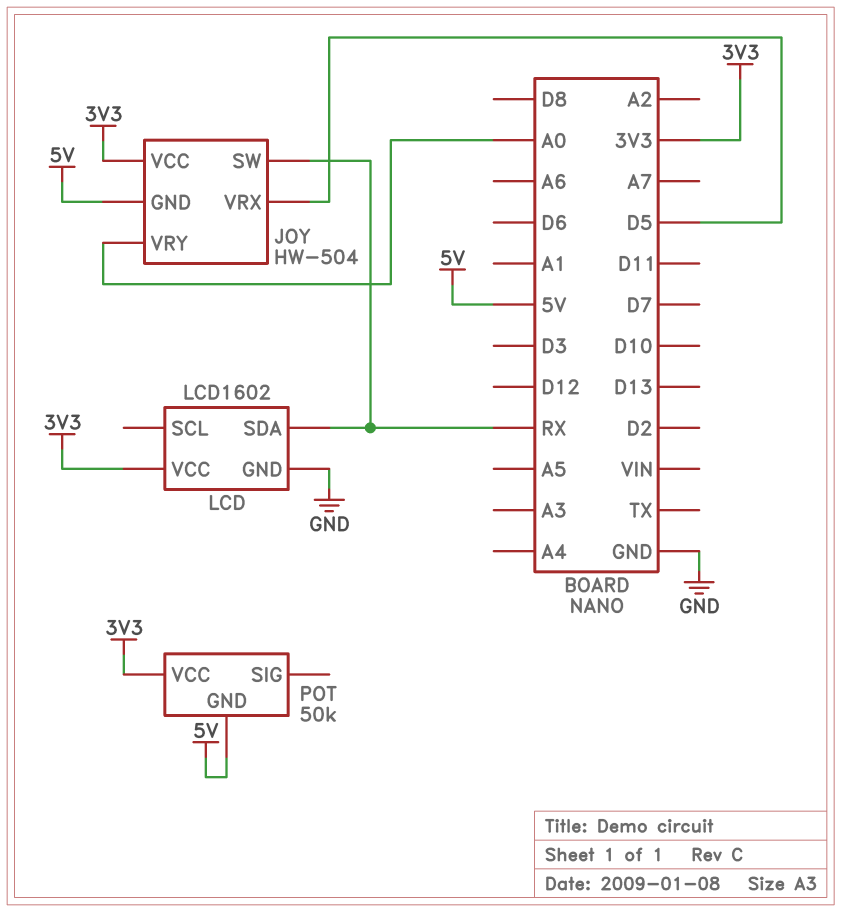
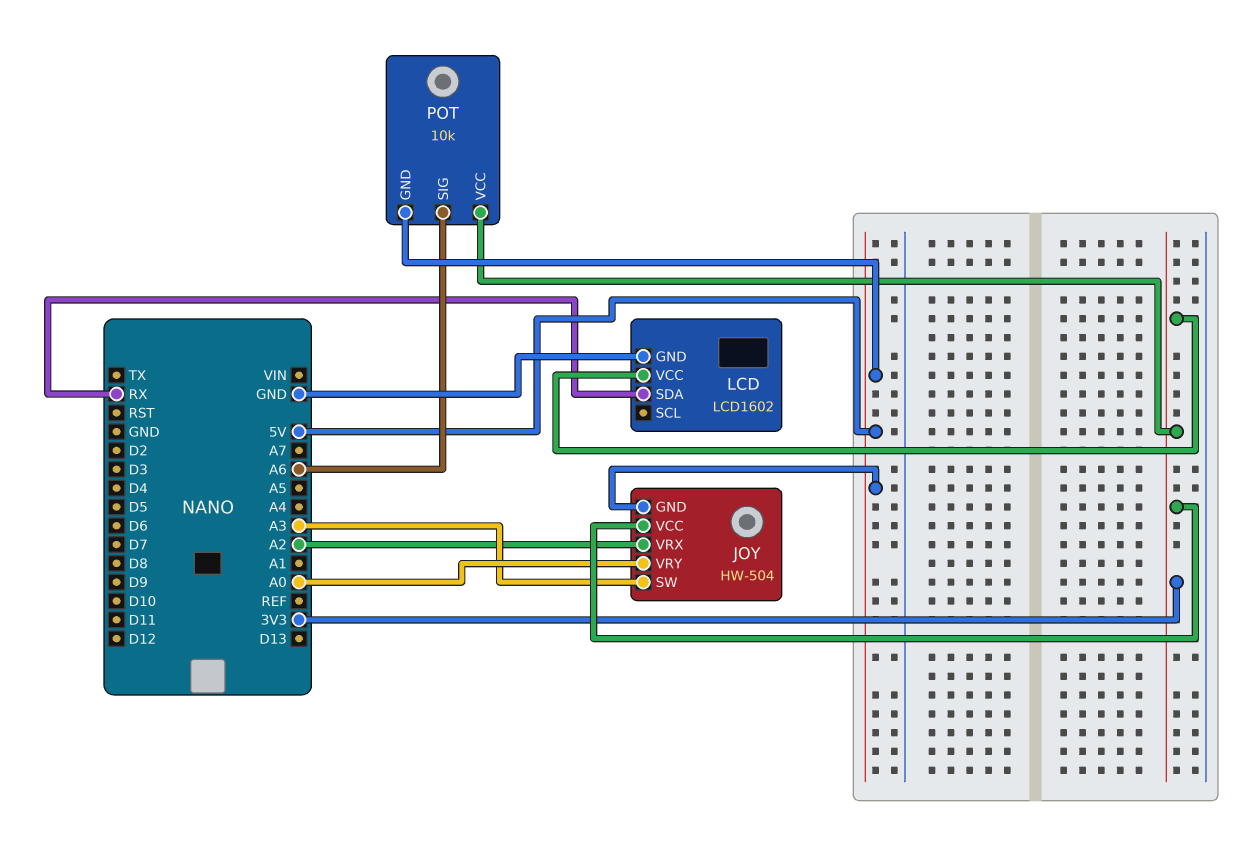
JOY pin SW: RX -> A3
JOY pin VRX: D5 -> A2
POT: 50k -> 10k
POT pin SIG: none -> A6

